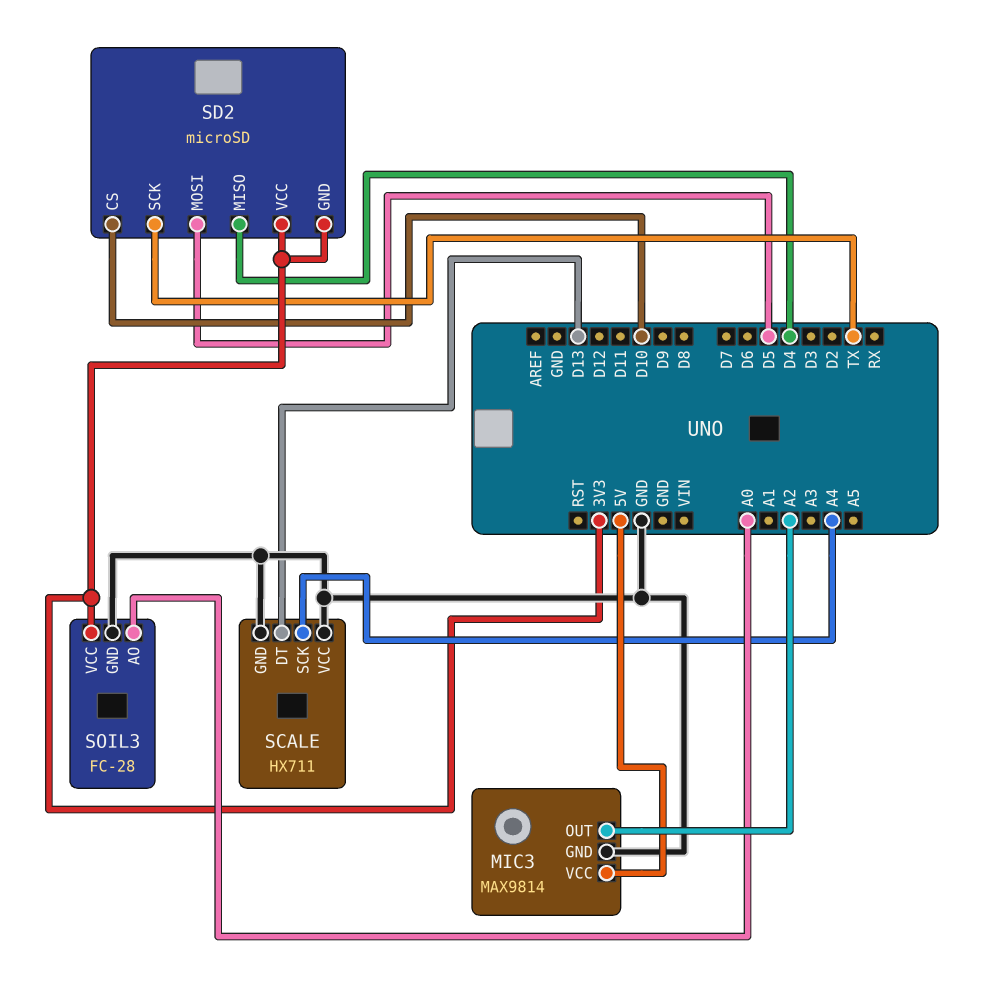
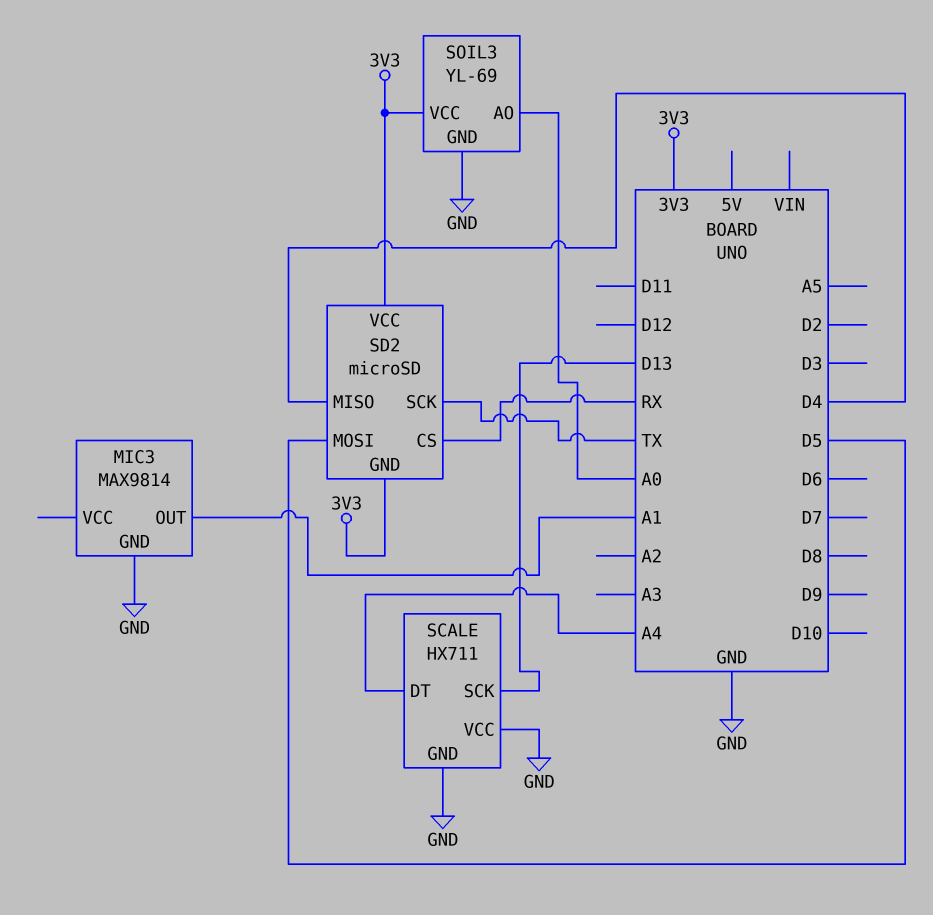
MIC3 pin OUT: A2 -> A1
MIC3 pin VCC: 5V -> none
SCALE pin DT: D13 -> A4
SCALE pin SCK: A4 -> D13
SD2 pin CS: D10 -> RX
SOIL3: FC-28 -> YL-69

